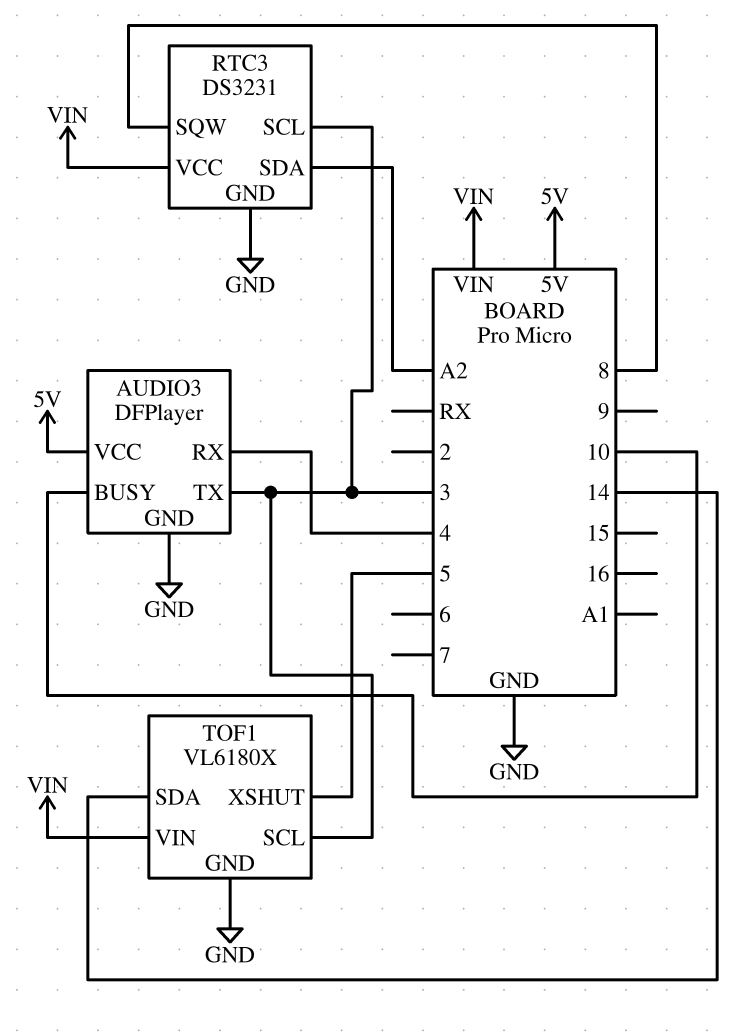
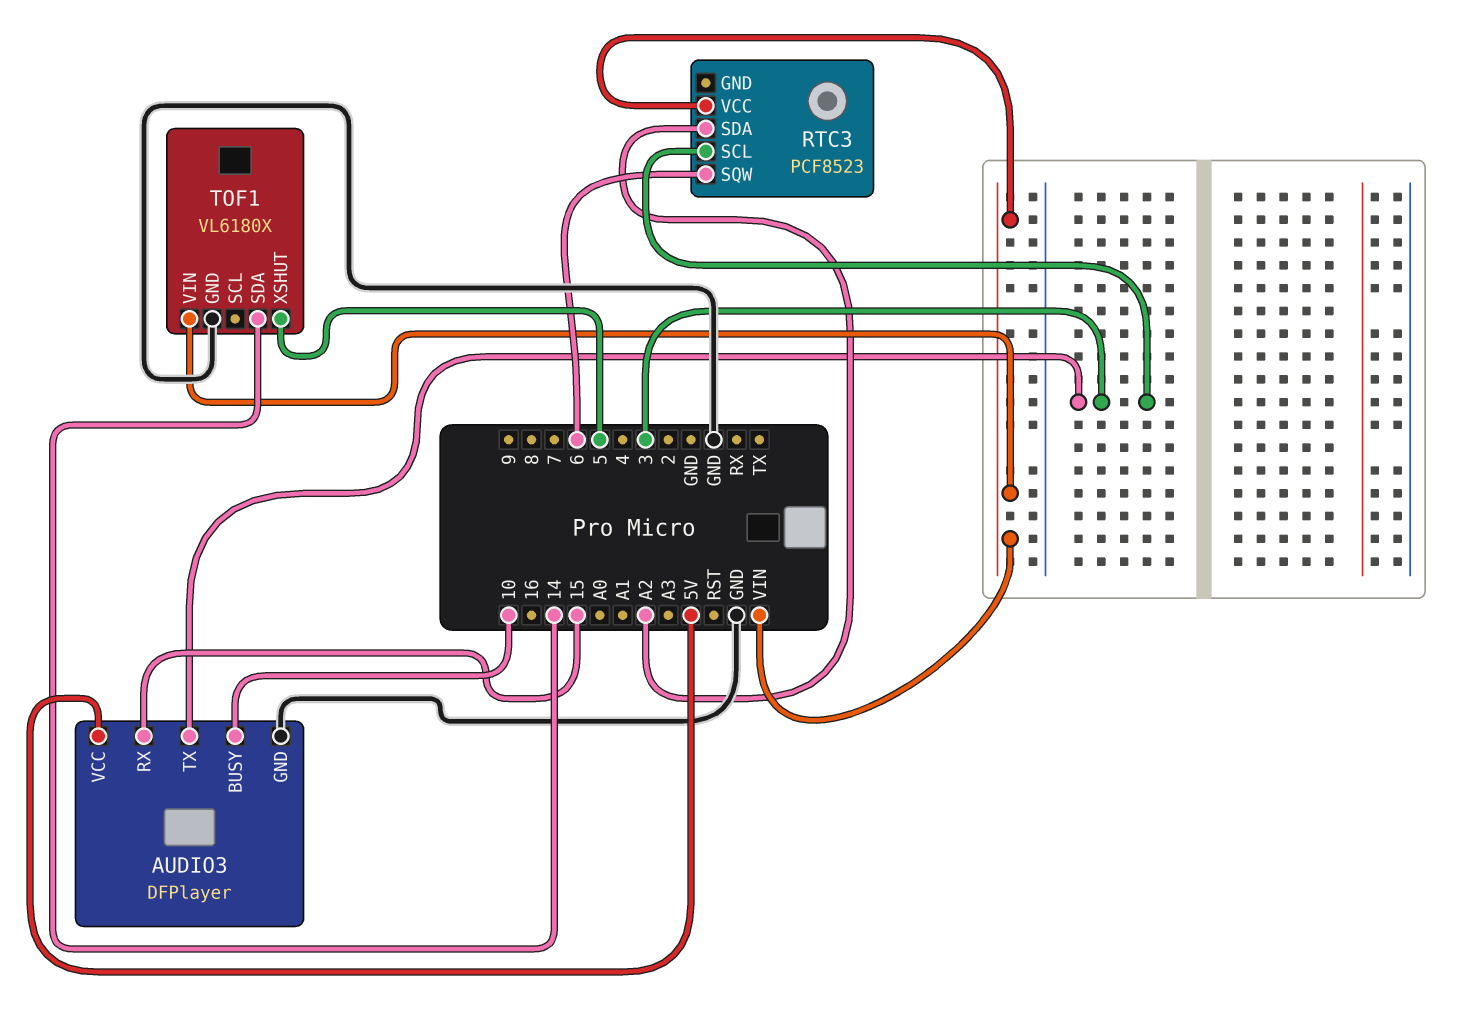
AUDIO3 pin RX: 4 -> 15
RTC3: DS3231 -> PCF8523
RTC3 pin GND: GND -> none
RTC3 pin SQW: 8 -> 6
TOF1 pin SCL: 3 -> none

